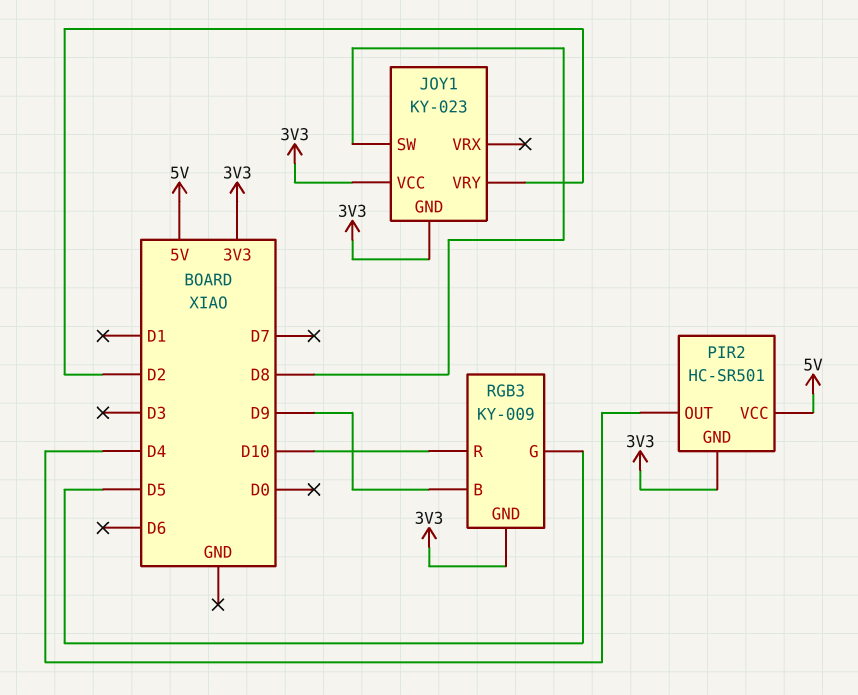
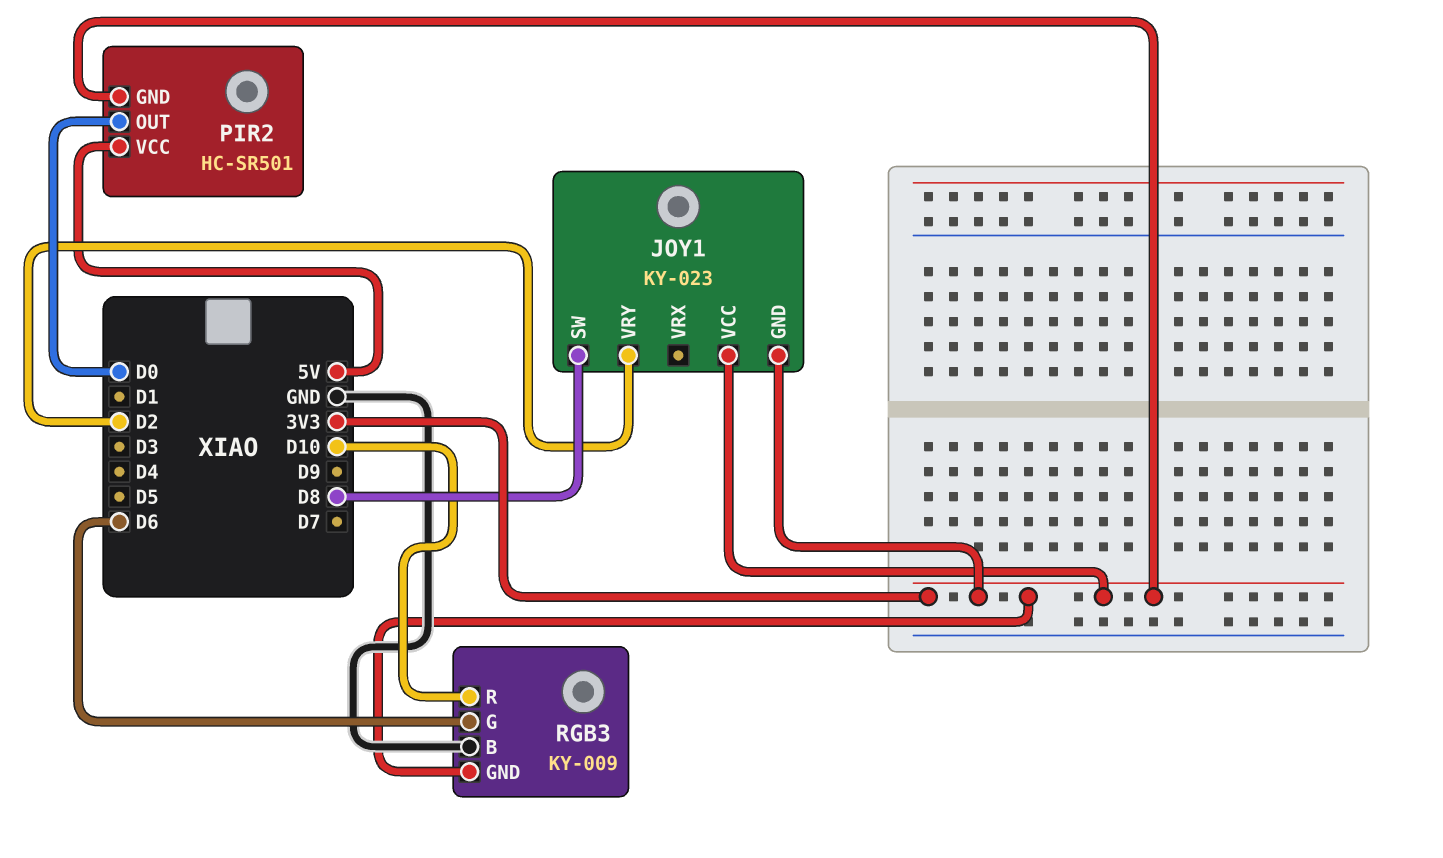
PIR2 pin OUT: D4 -> D0
RGB3 pin B: D9 -> GND
RGB3 pin G: D5 -> D6

